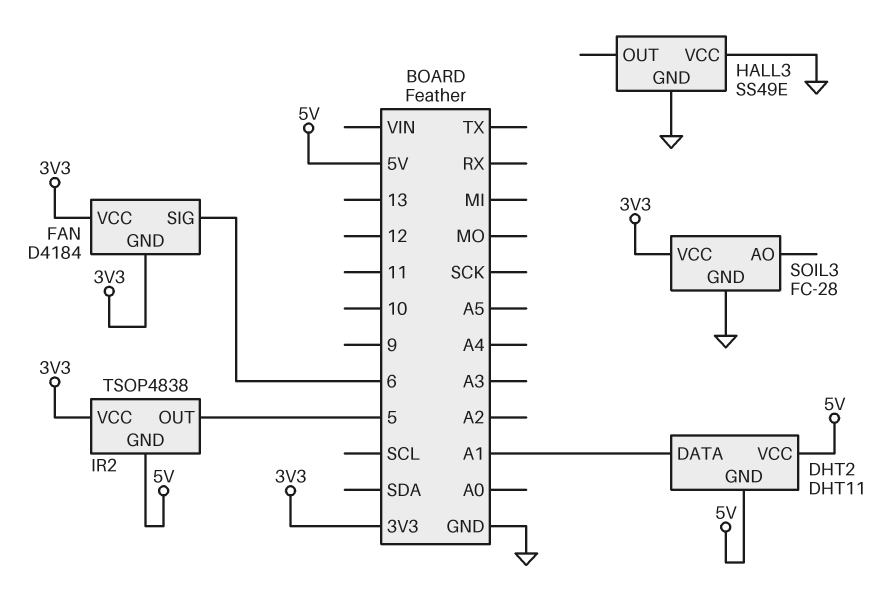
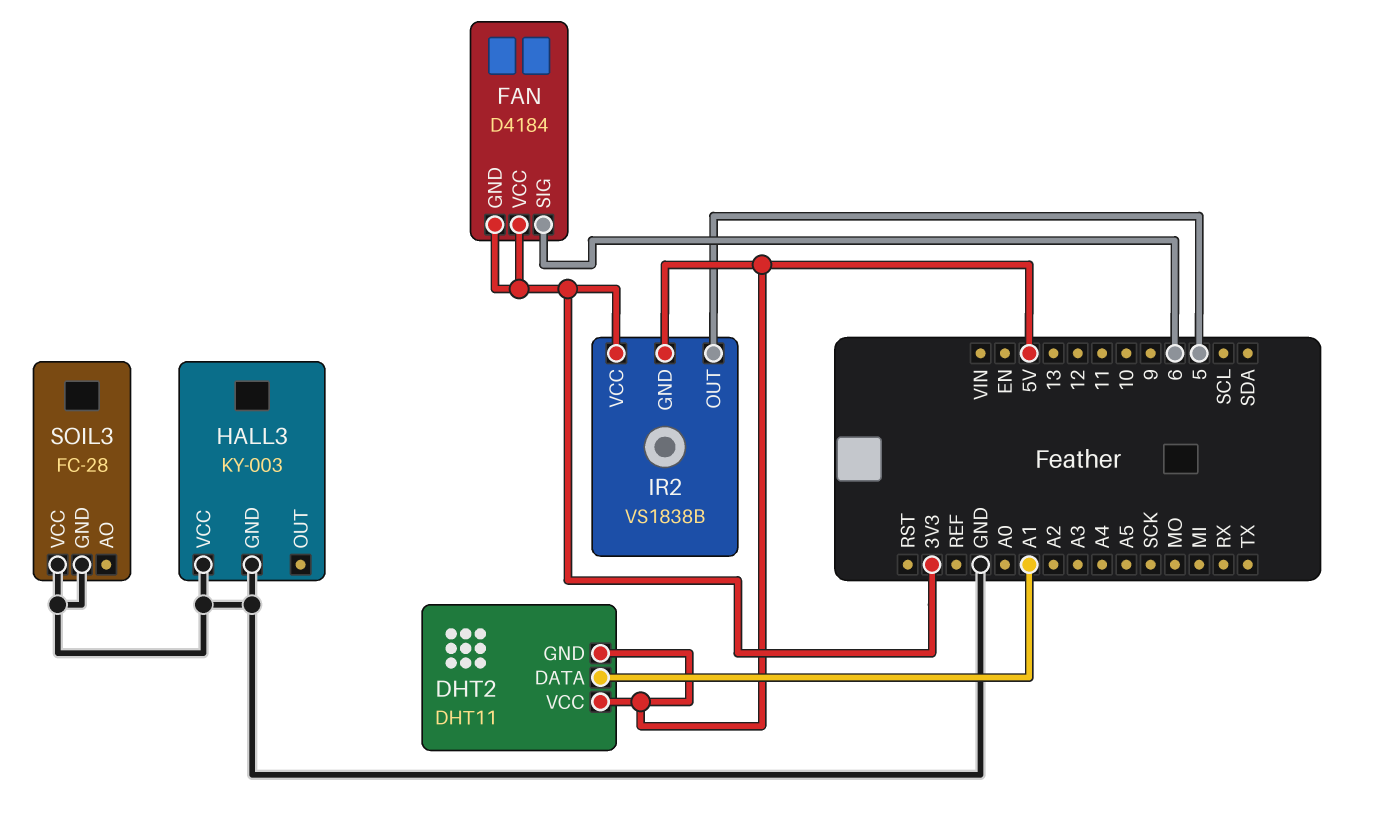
HALL3: SS49E -> KY-003
IR2: TSOP4838 -> VS1838B
SOIL3 pin VCC: 3V3 -> GND

